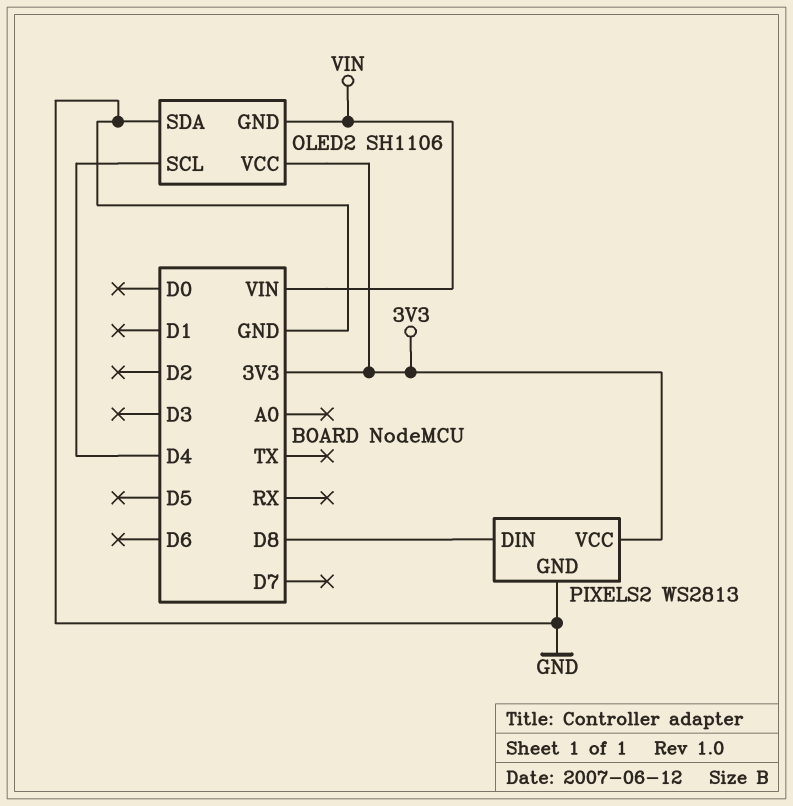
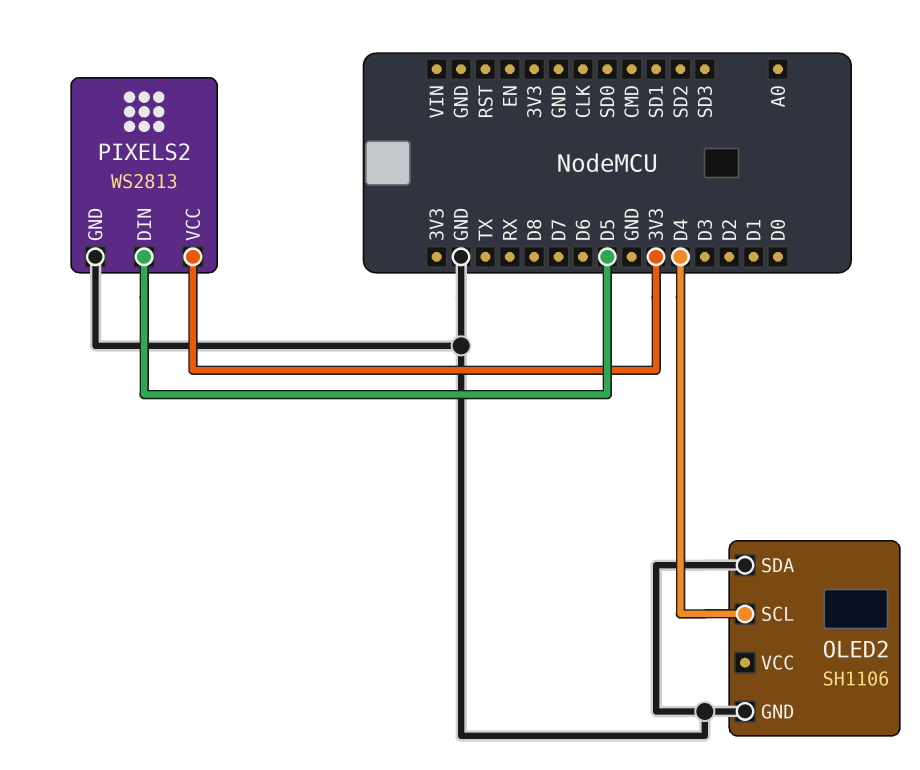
OLED2 pin GND: VIN -> GND
OLED2 pin VCC: 3V3 -> none
PIXELS2 pin DIN: D8 -> D5

